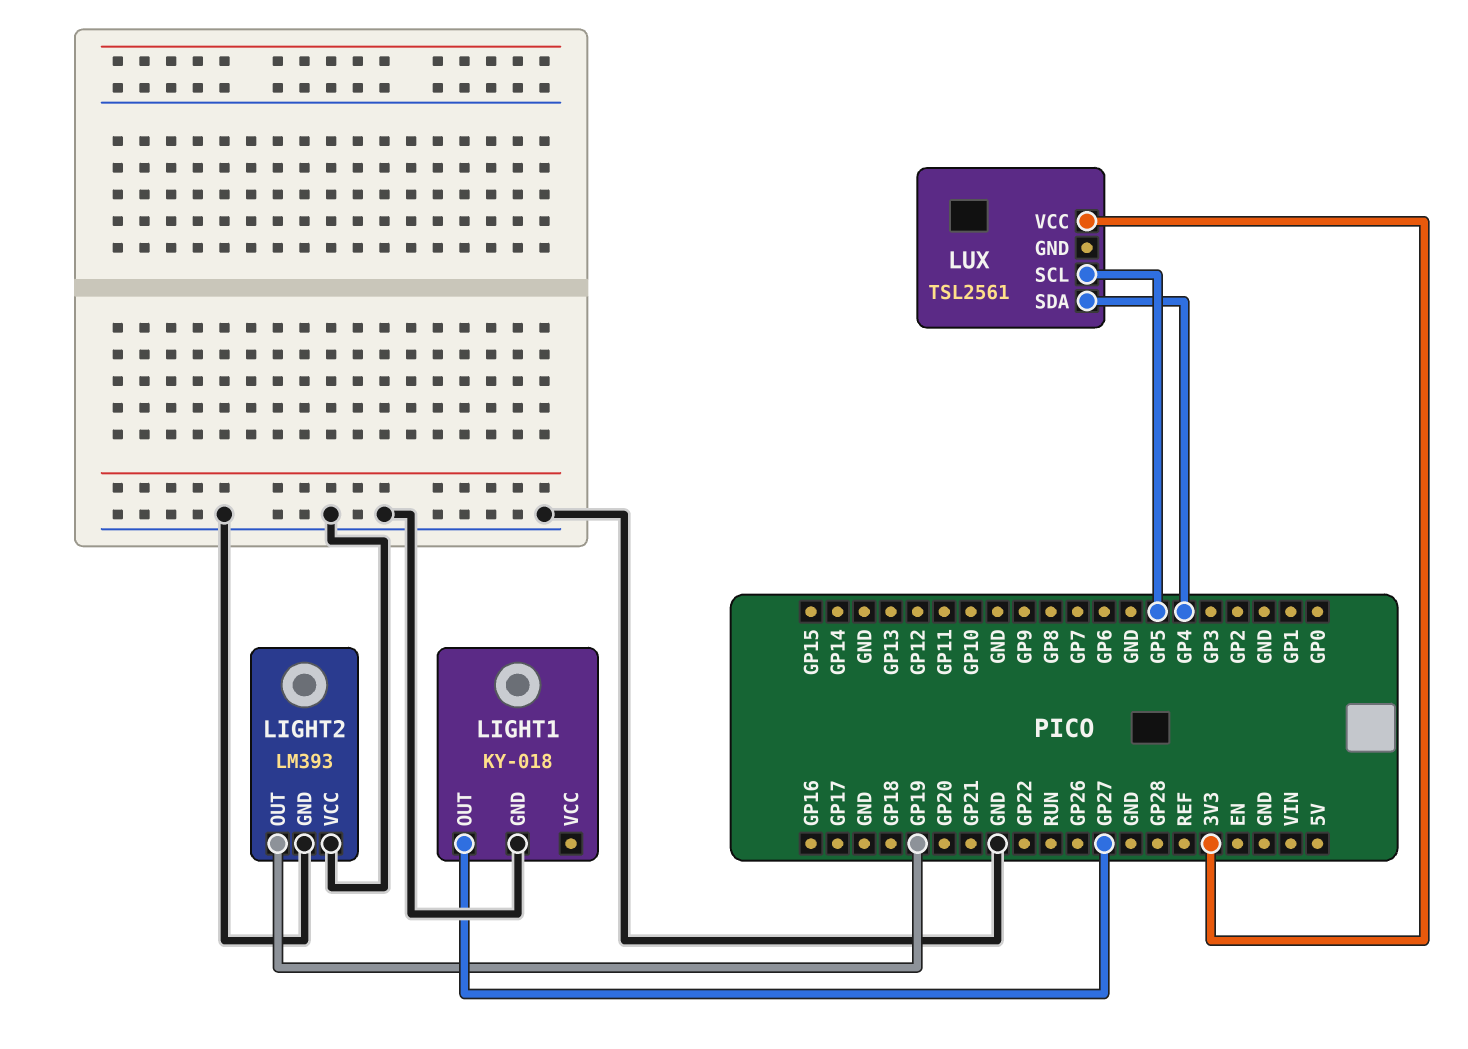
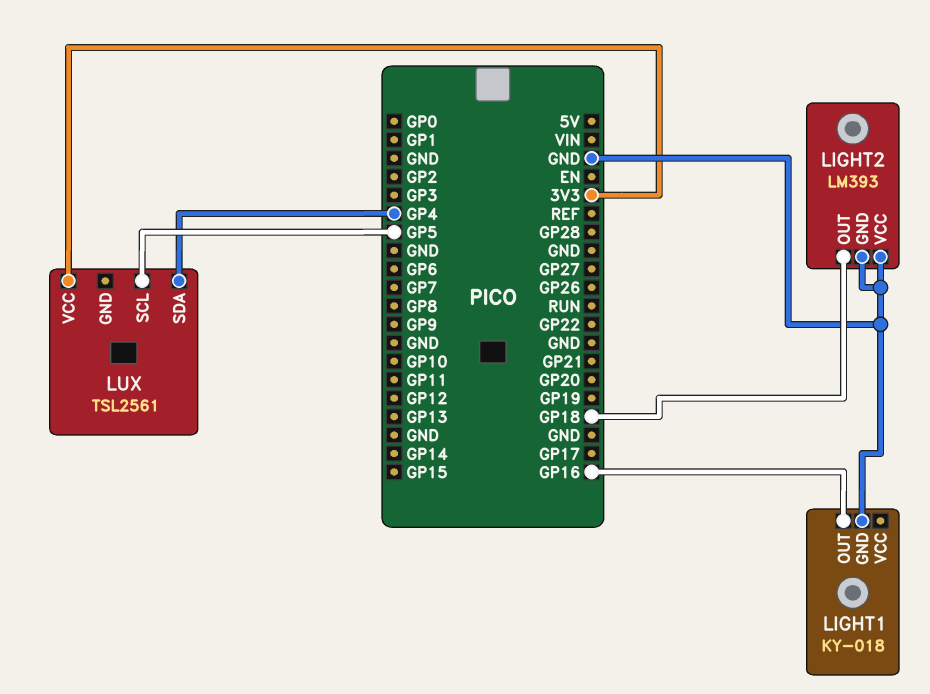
LIGHT1 pin OUT: GP27 -> GP16
LIGHT2 pin OUT: GP19 -> GP18

